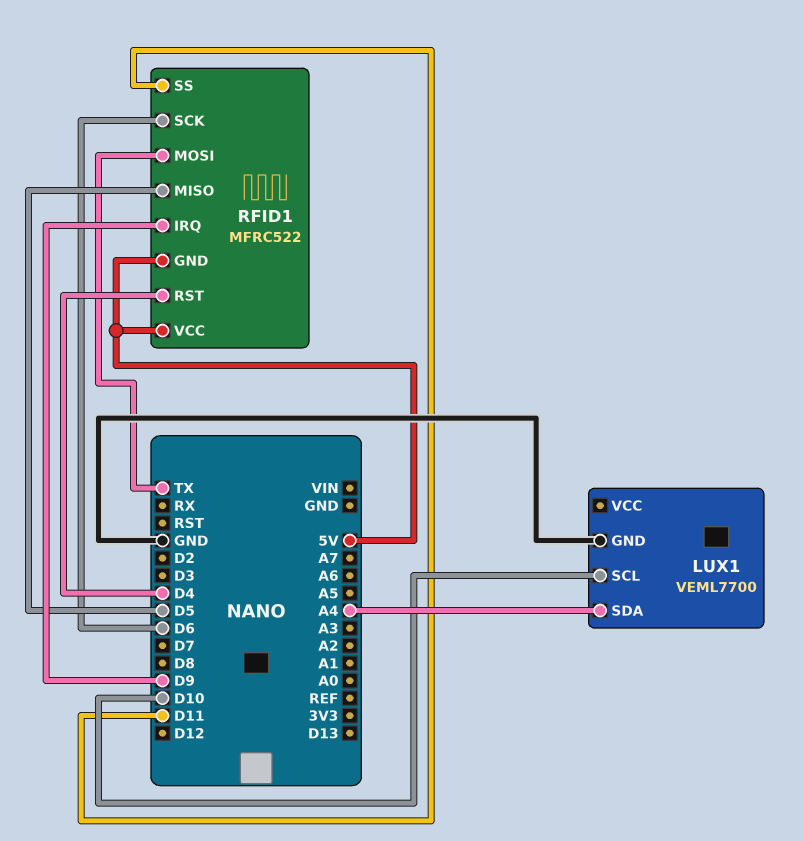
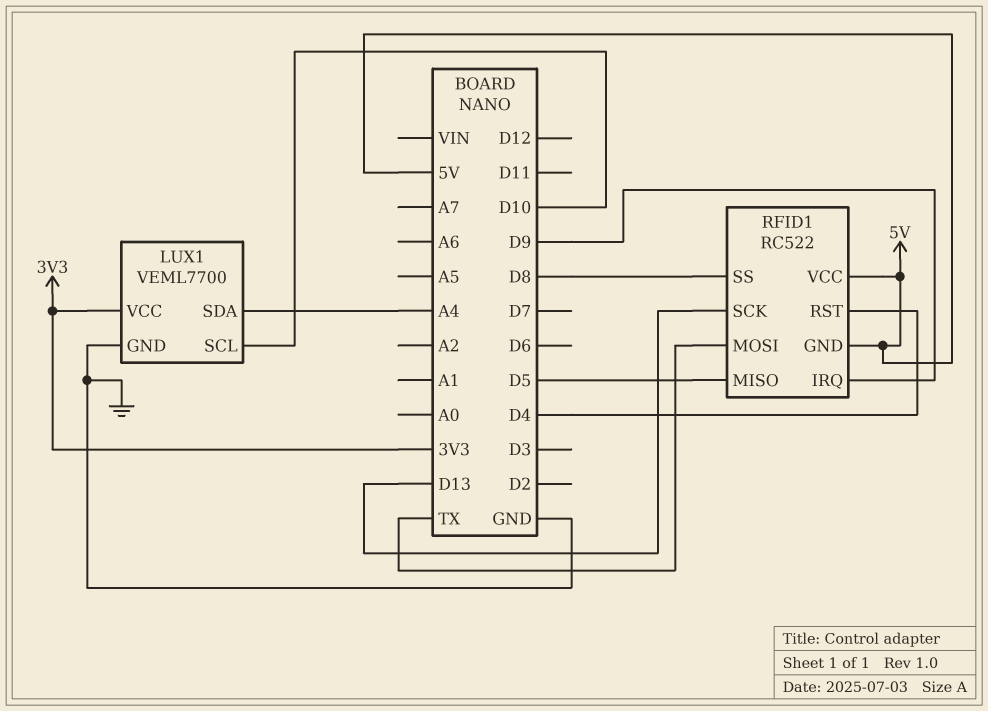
LUX1 pin VCC: none -> 3V3
RFID1: MFRC522 -> RC522
RFID1 pin SCK: D6 -> D13
RFID1 pin SS: D11 -> D8

